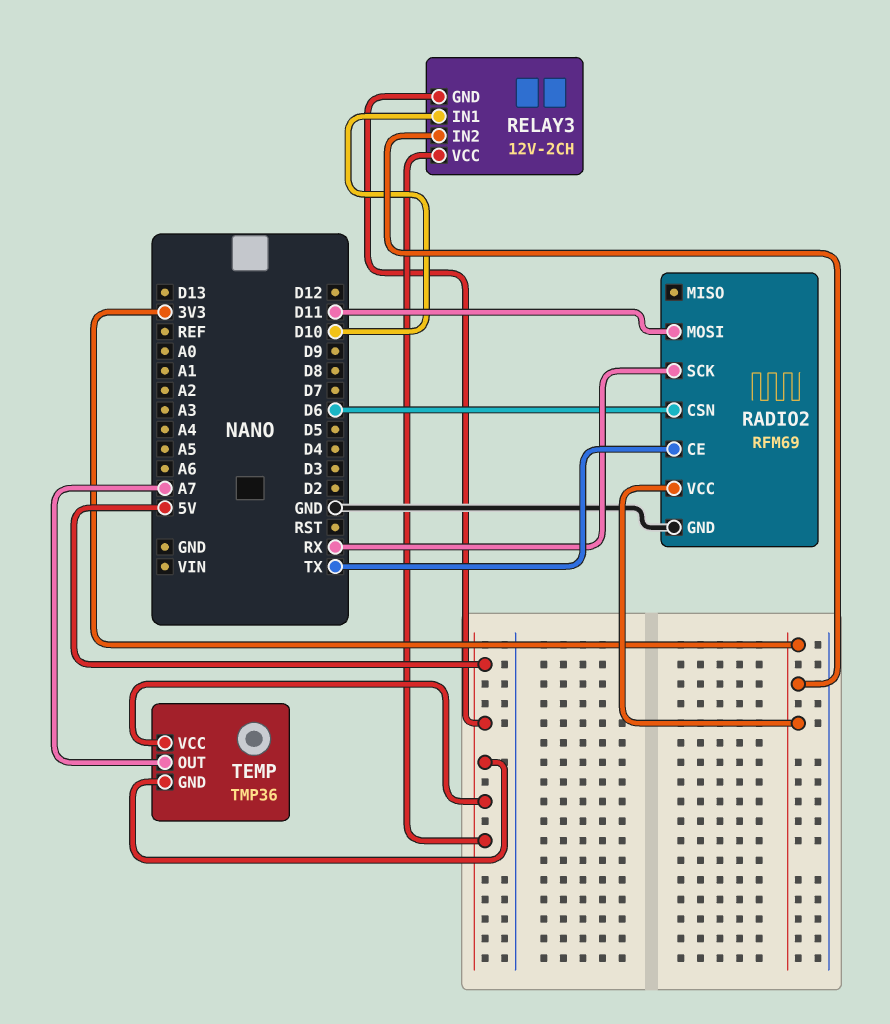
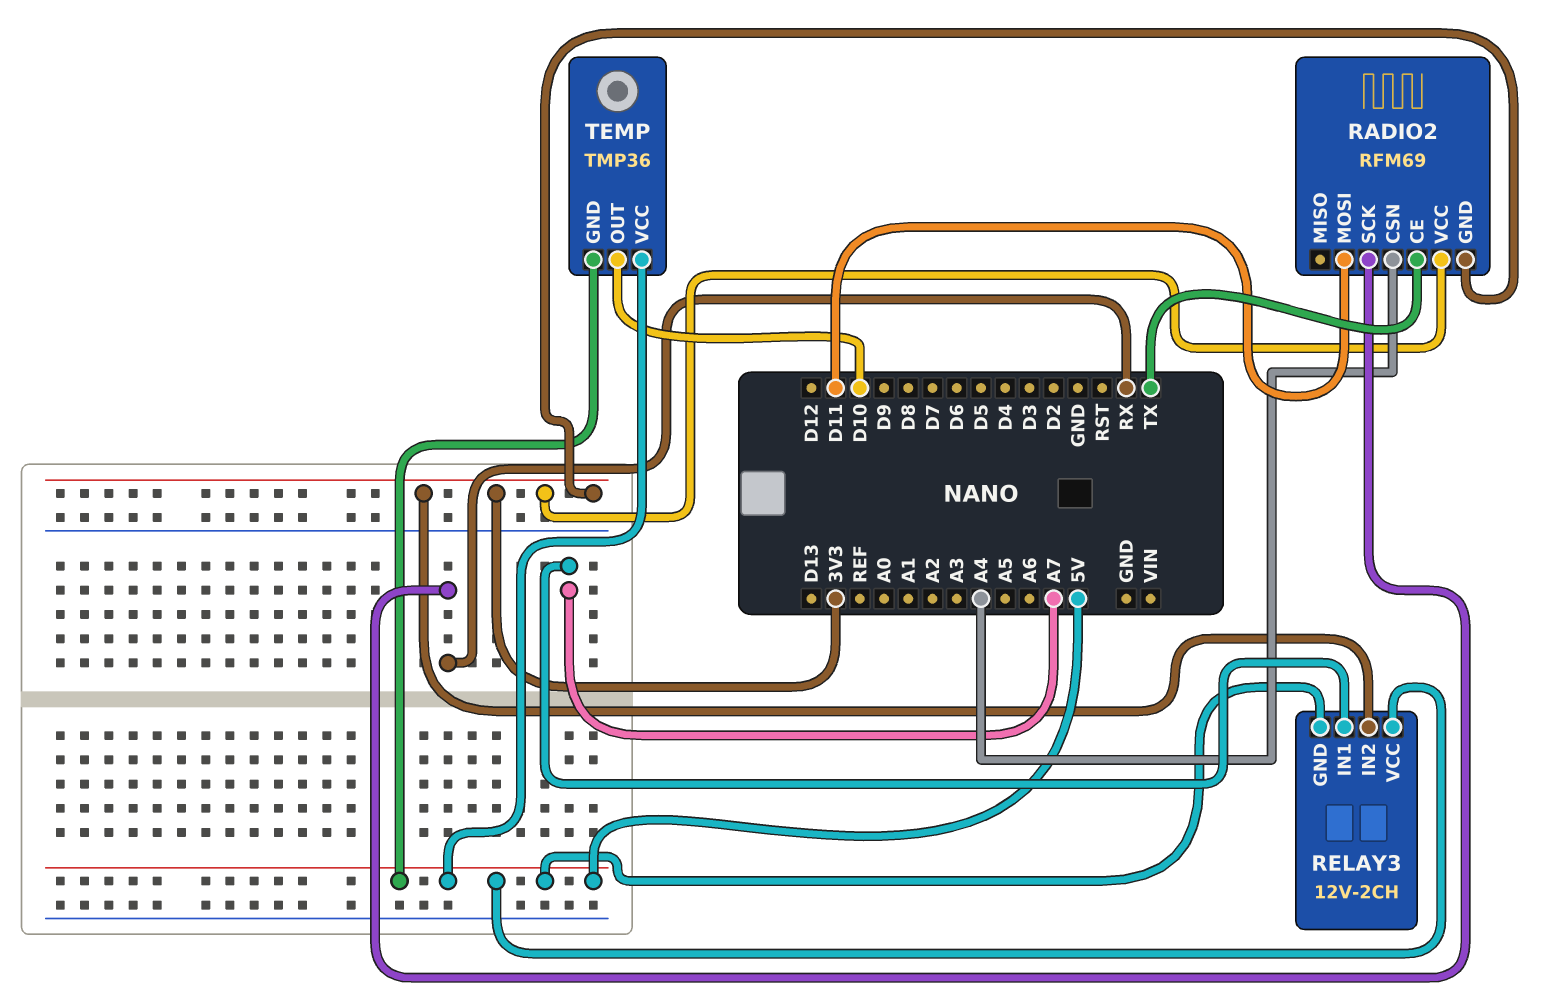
RADIO2 pin CSN: D6 -> A4
RADIO2 pin GND: GND -> 3V3
RELAY3 pin IN1: D10 -> A7
TEMP pin OUT: A7 -> D10

